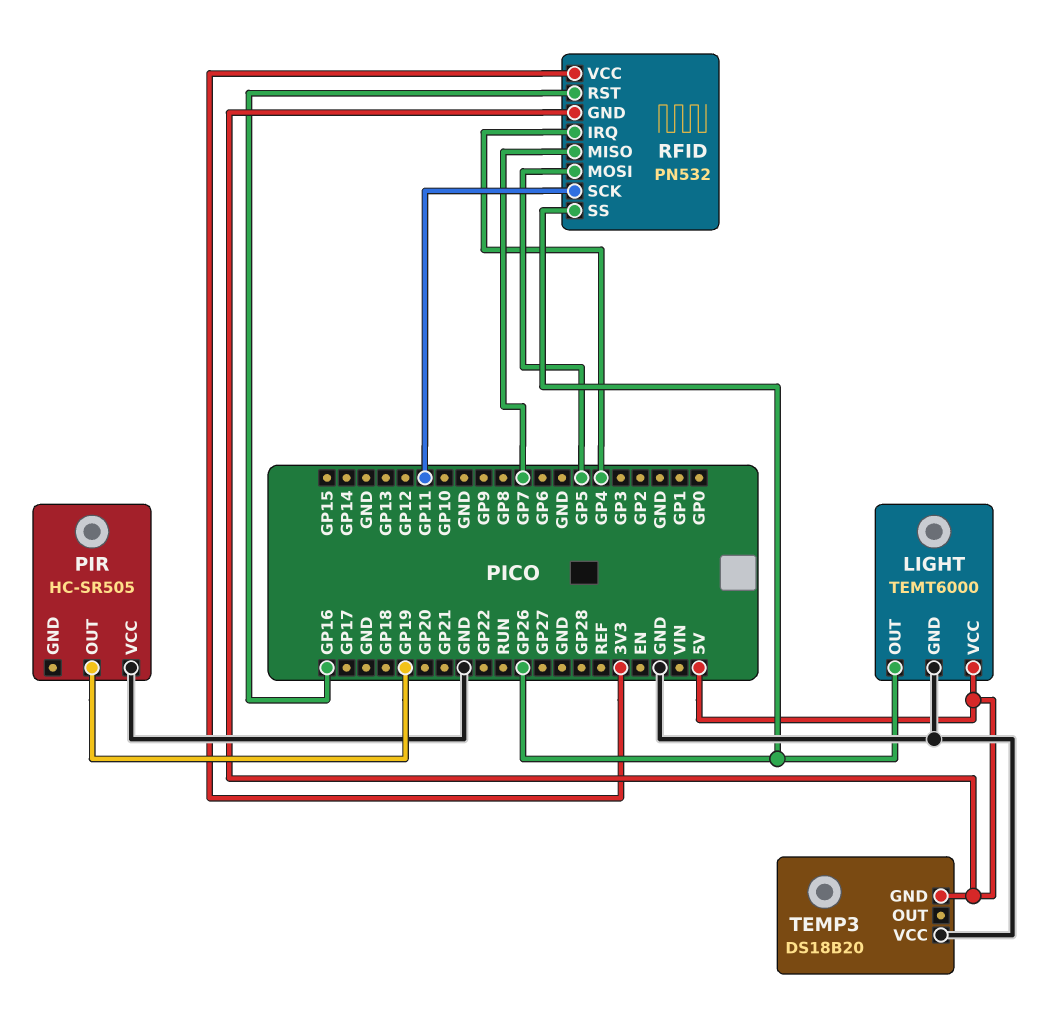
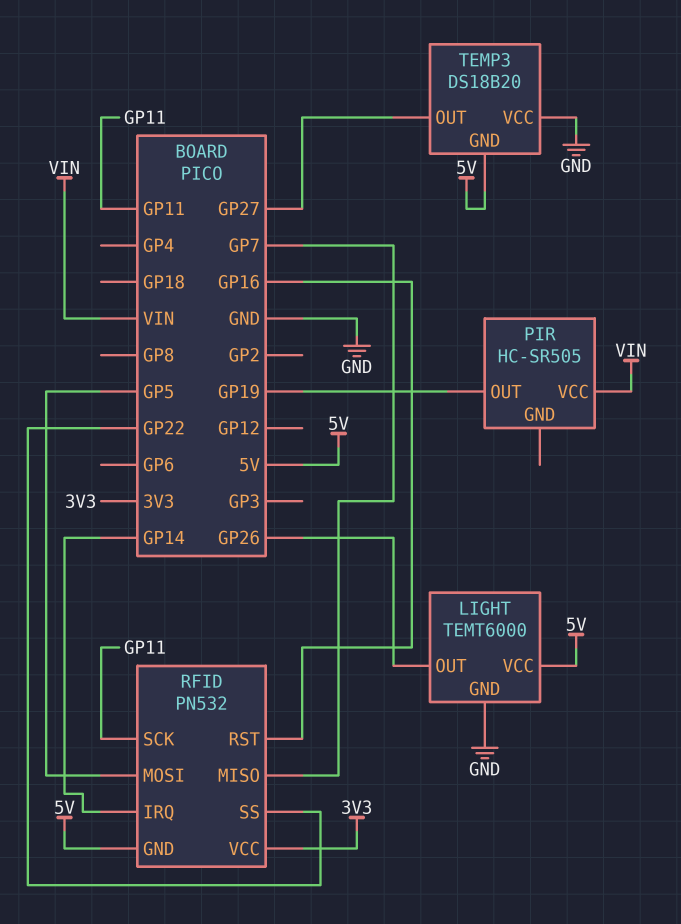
PIR pin VCC: GND -> VIN
RFID pin IRQ: GP4 -> GP14
RFID pin SS: GP26 -> GP22
TEMP3 pin OUT: none -> GP27

